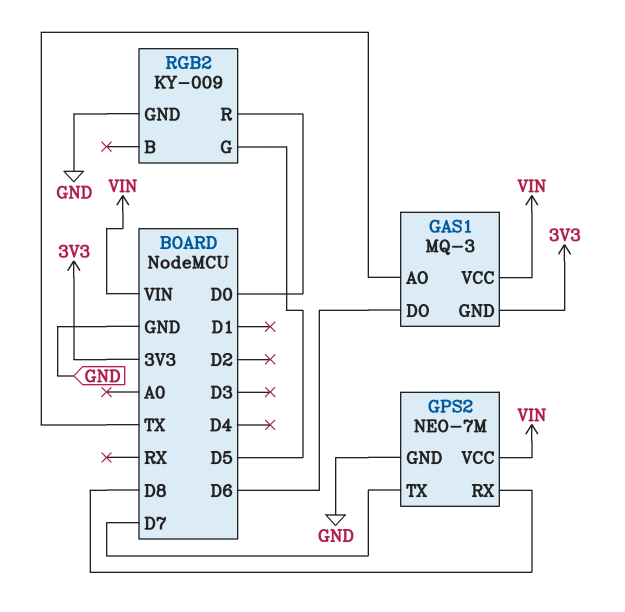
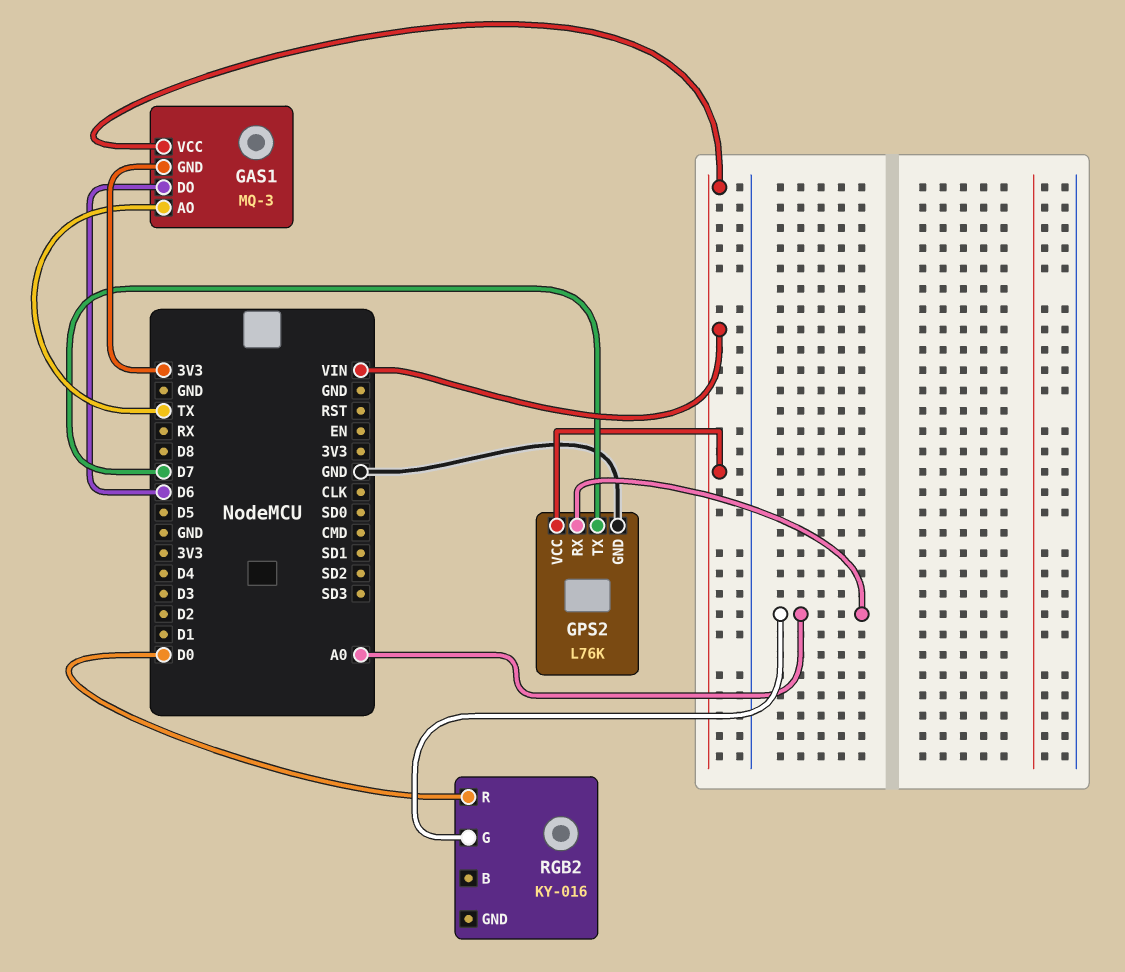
GPS2: NEO-7M -> L76K
GPS2 pin RX: D8 -> A0
RGB2: KY-009 -> KY-016
RGB2 pin G: D5 -> A0
RGB2 pin GND: GND -> none

